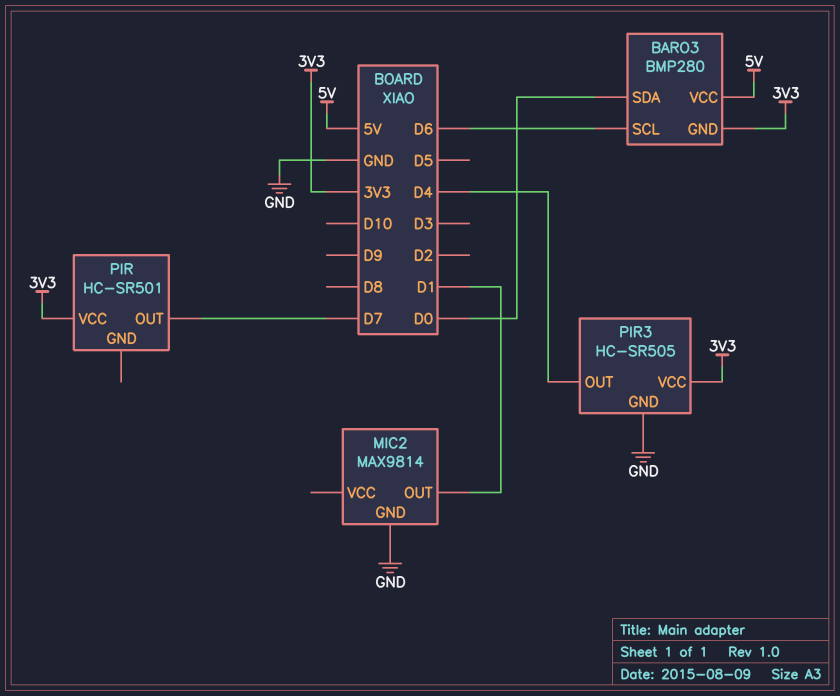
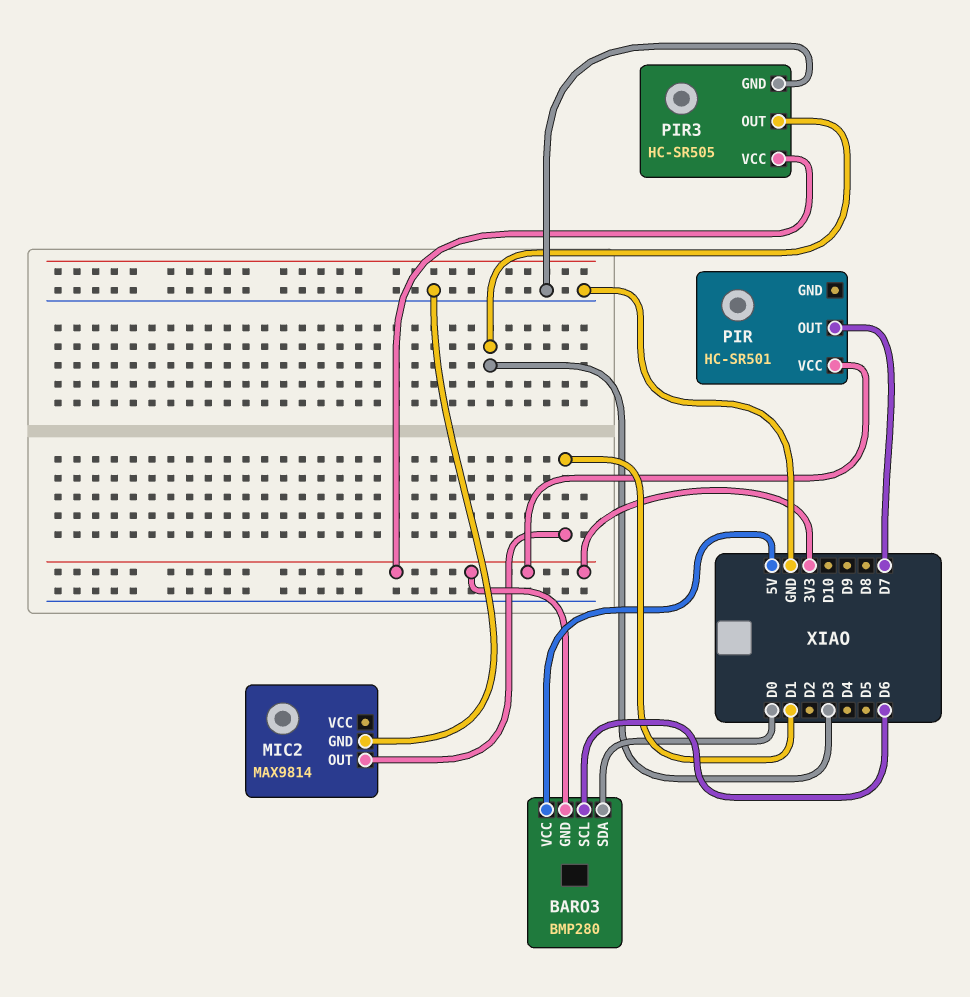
PIR3 pin OUT: D4 -> D3

